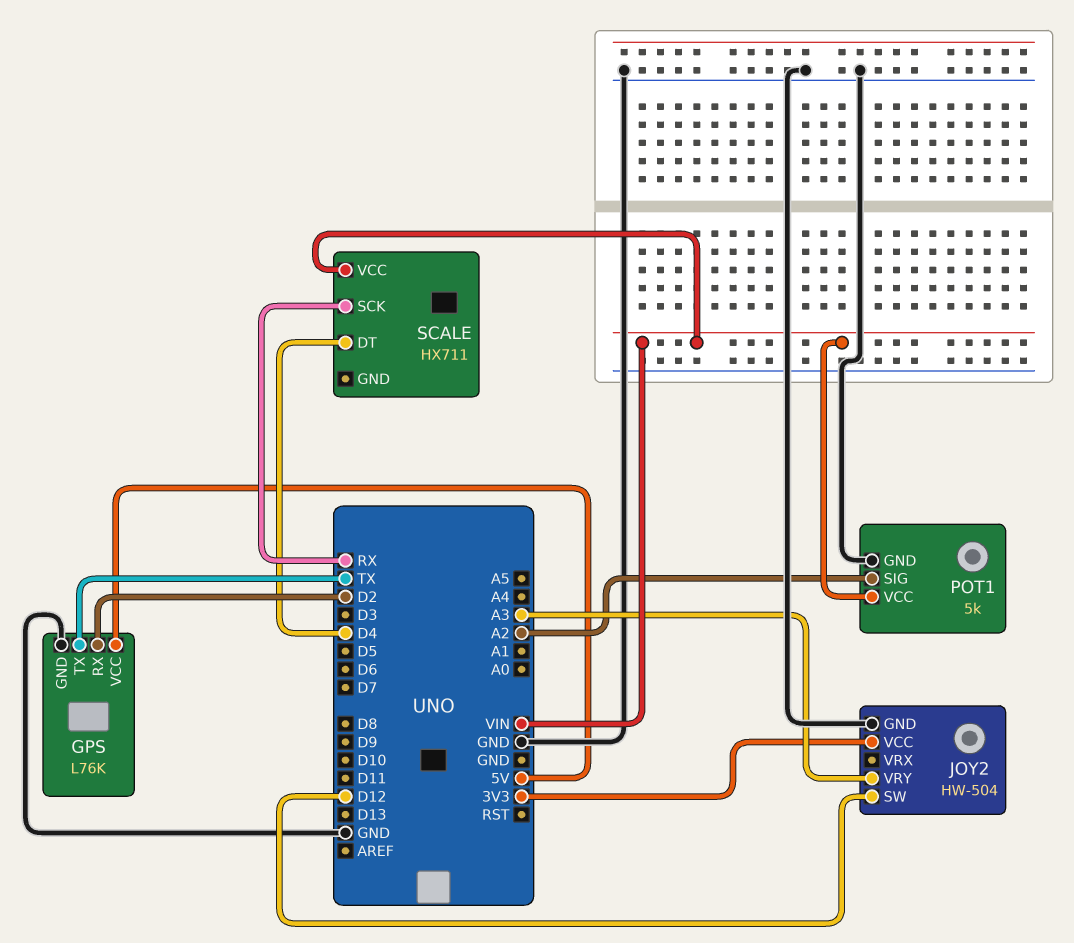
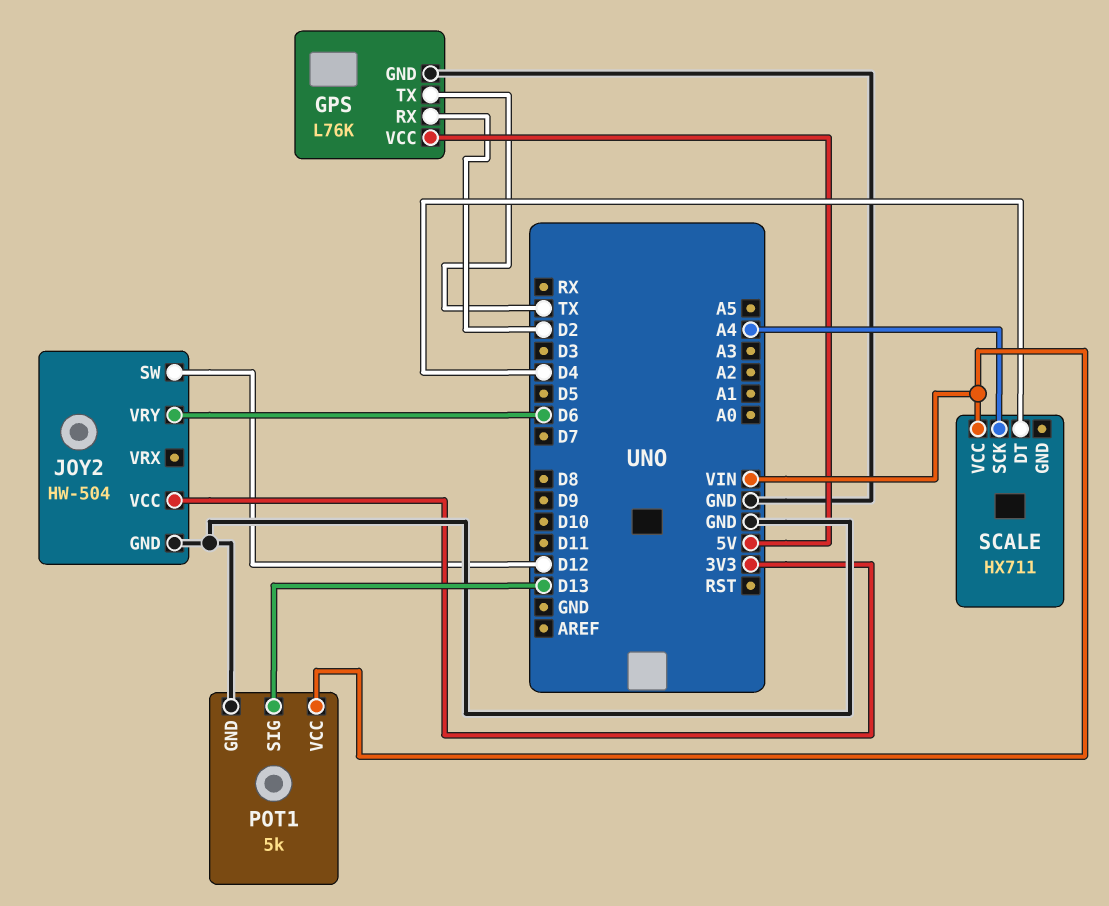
JOY2 pin VRY: A3 -> D6
POT1 pin SIG: A2 -> D13
SCALE pin SCK: RX -> A4

